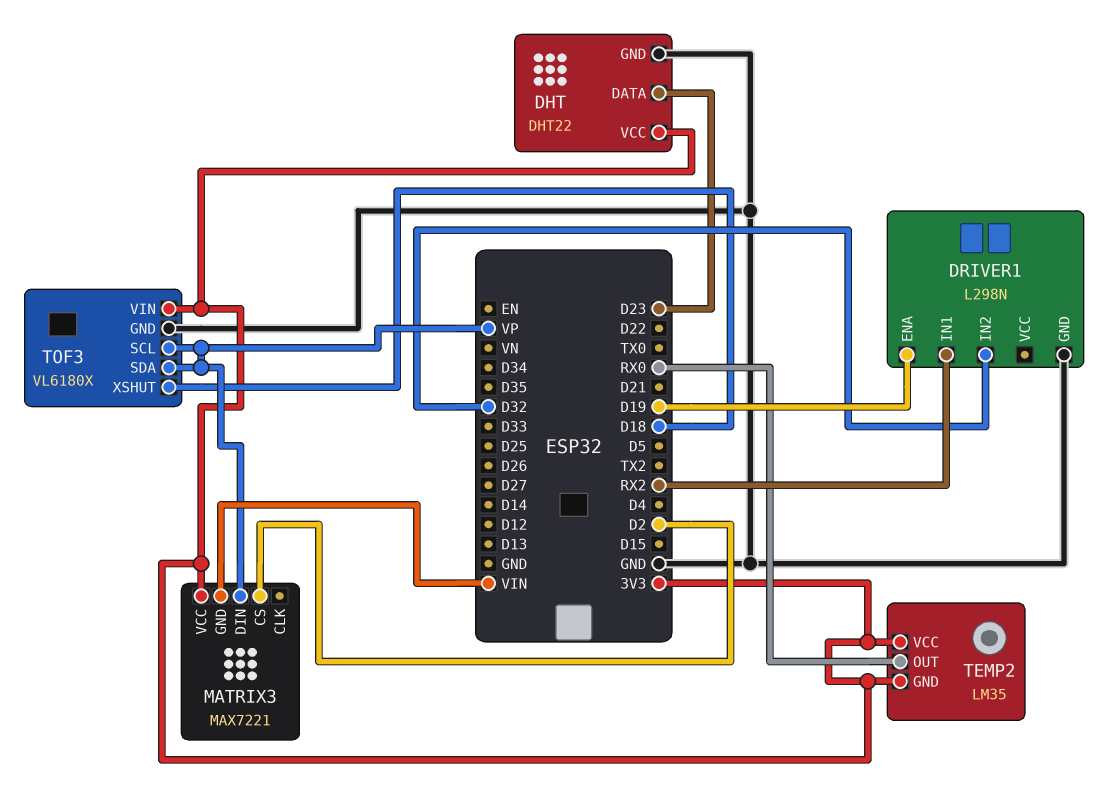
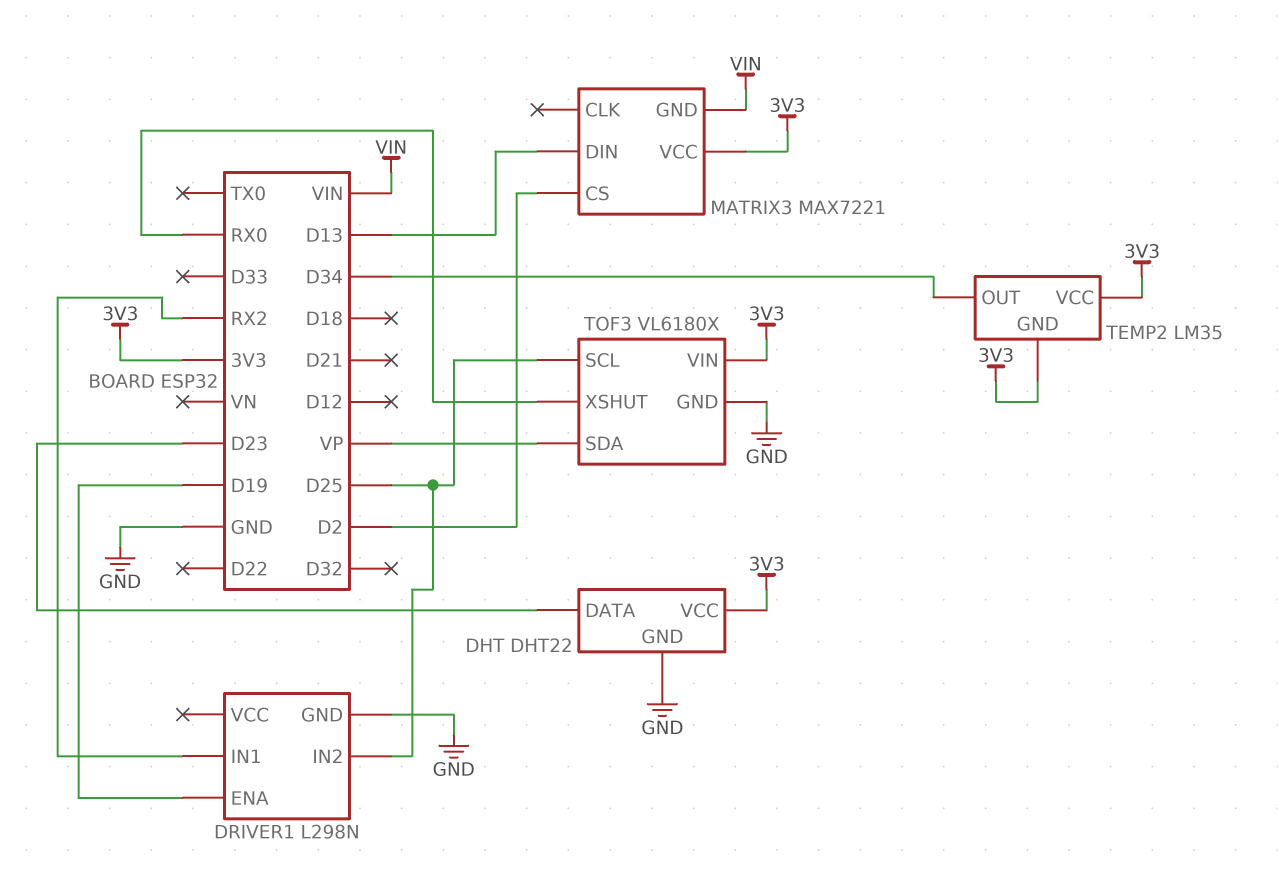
DRIVER1 pin IN2: D32 -> D25
MATRIX3 pin DIN: VP -> D13
TEMP2 pin OUT: RX0 -> D34
TOF3 pin SCL: VP -> D25
TOF3 pin XSHUT: D18 -> RX0

